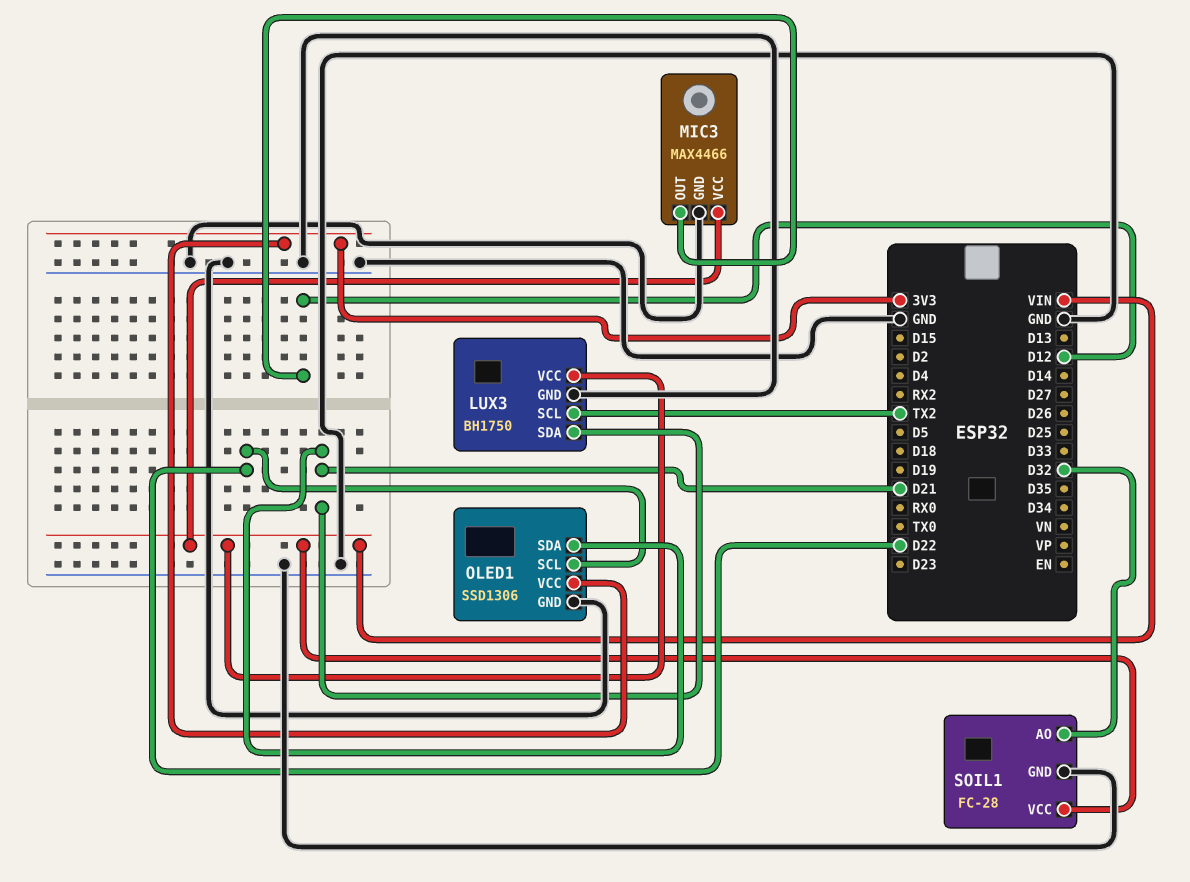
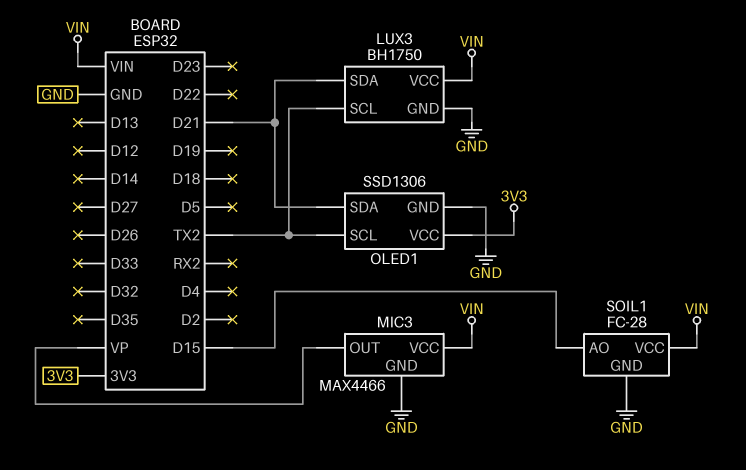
MIC3 pin OUT: D12 -> VP
OLED1 pin SCL: D22 -> TX2
SOIL1 pin AO: D32 -> D15

